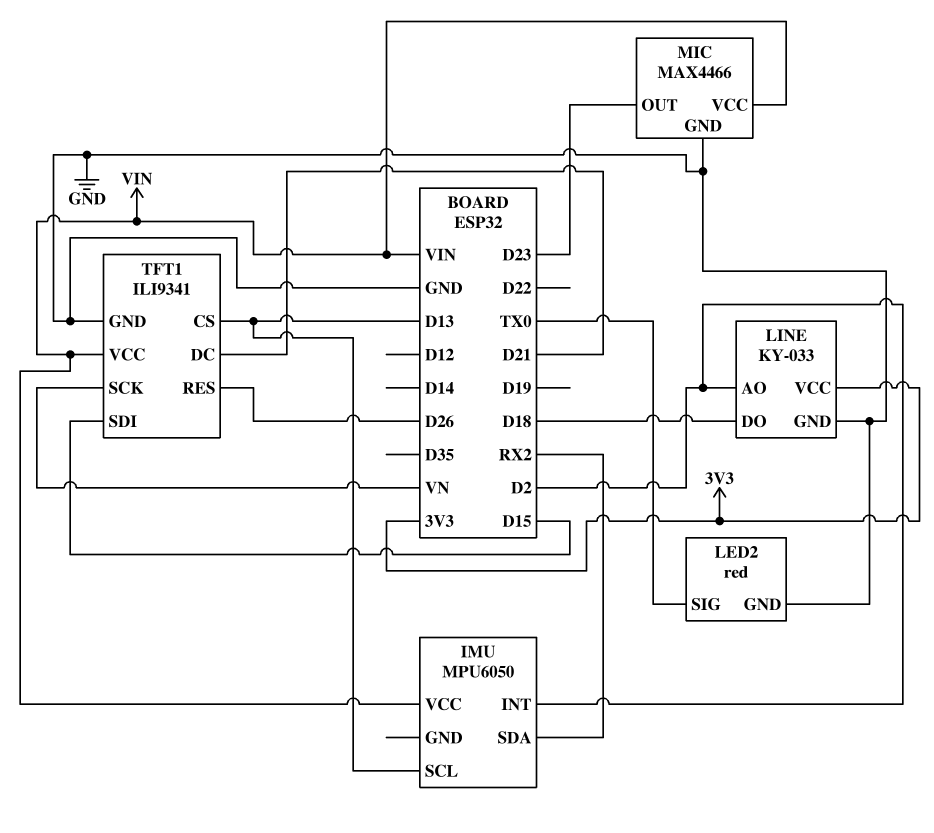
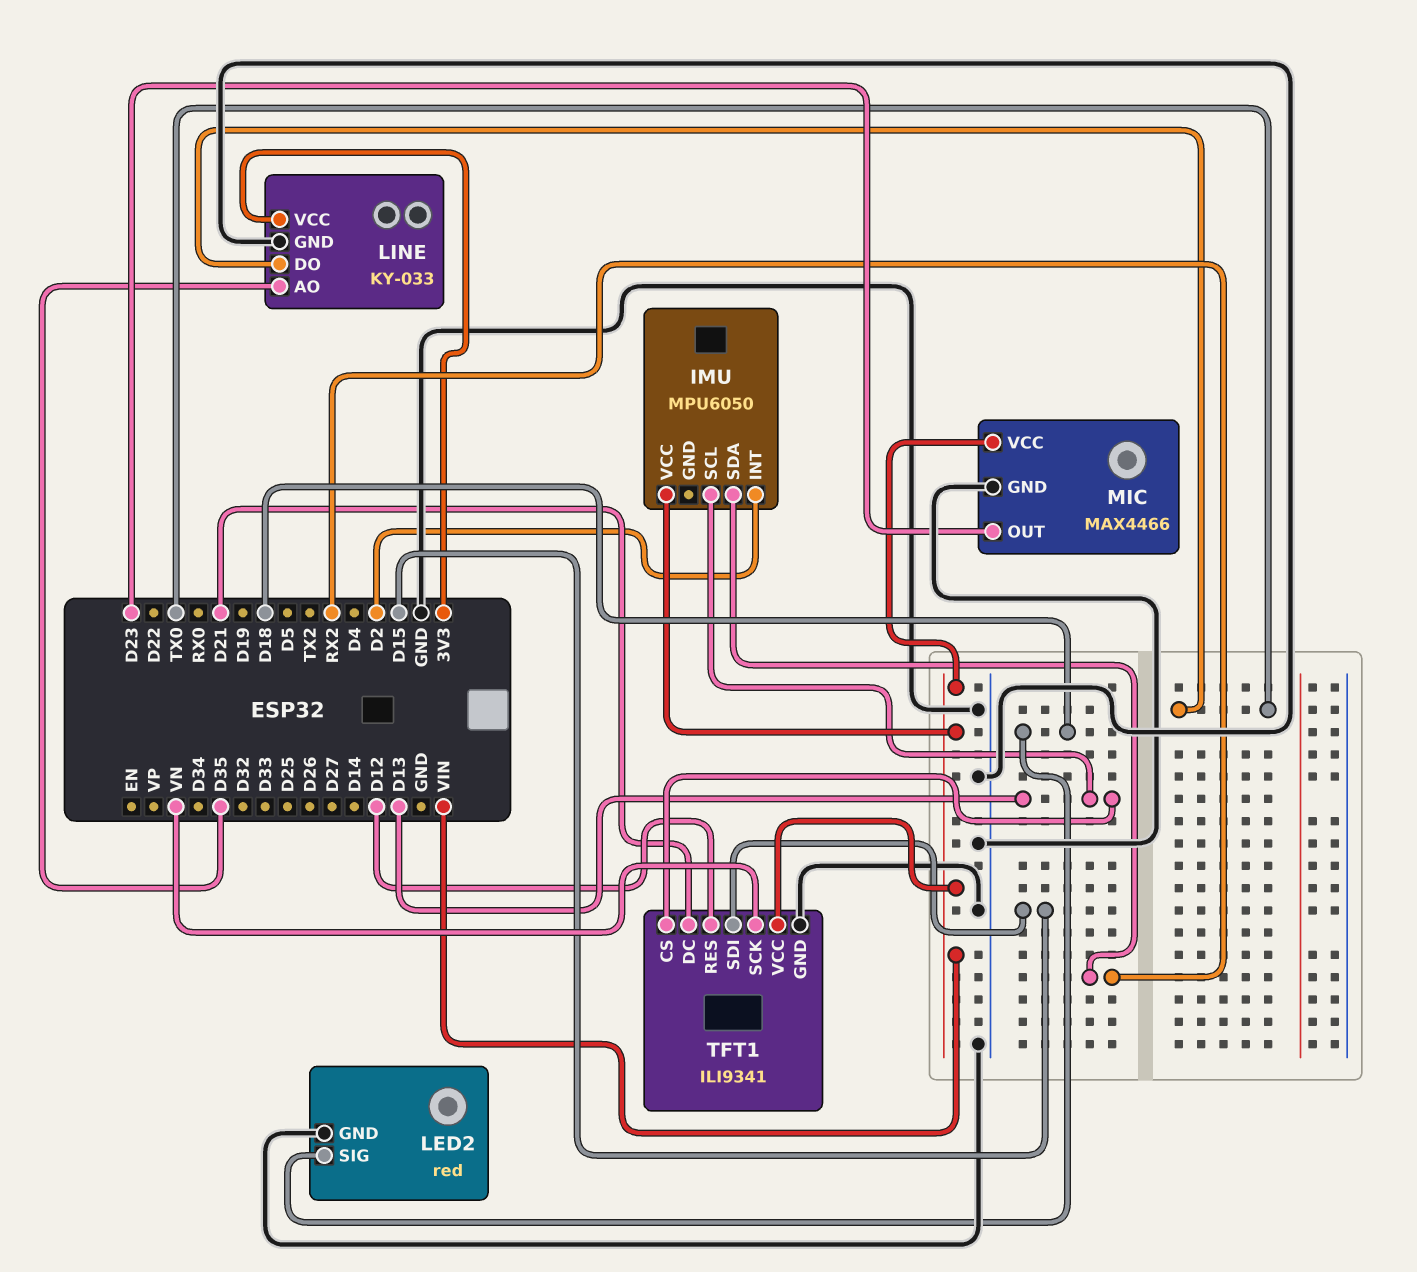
LED2 pin SIG: TX0 -> D18
LINE pin AO: D2 -> D35
LINE pin DO: D18 -> TX0
TFT1 pin RES: D26 -> D12

